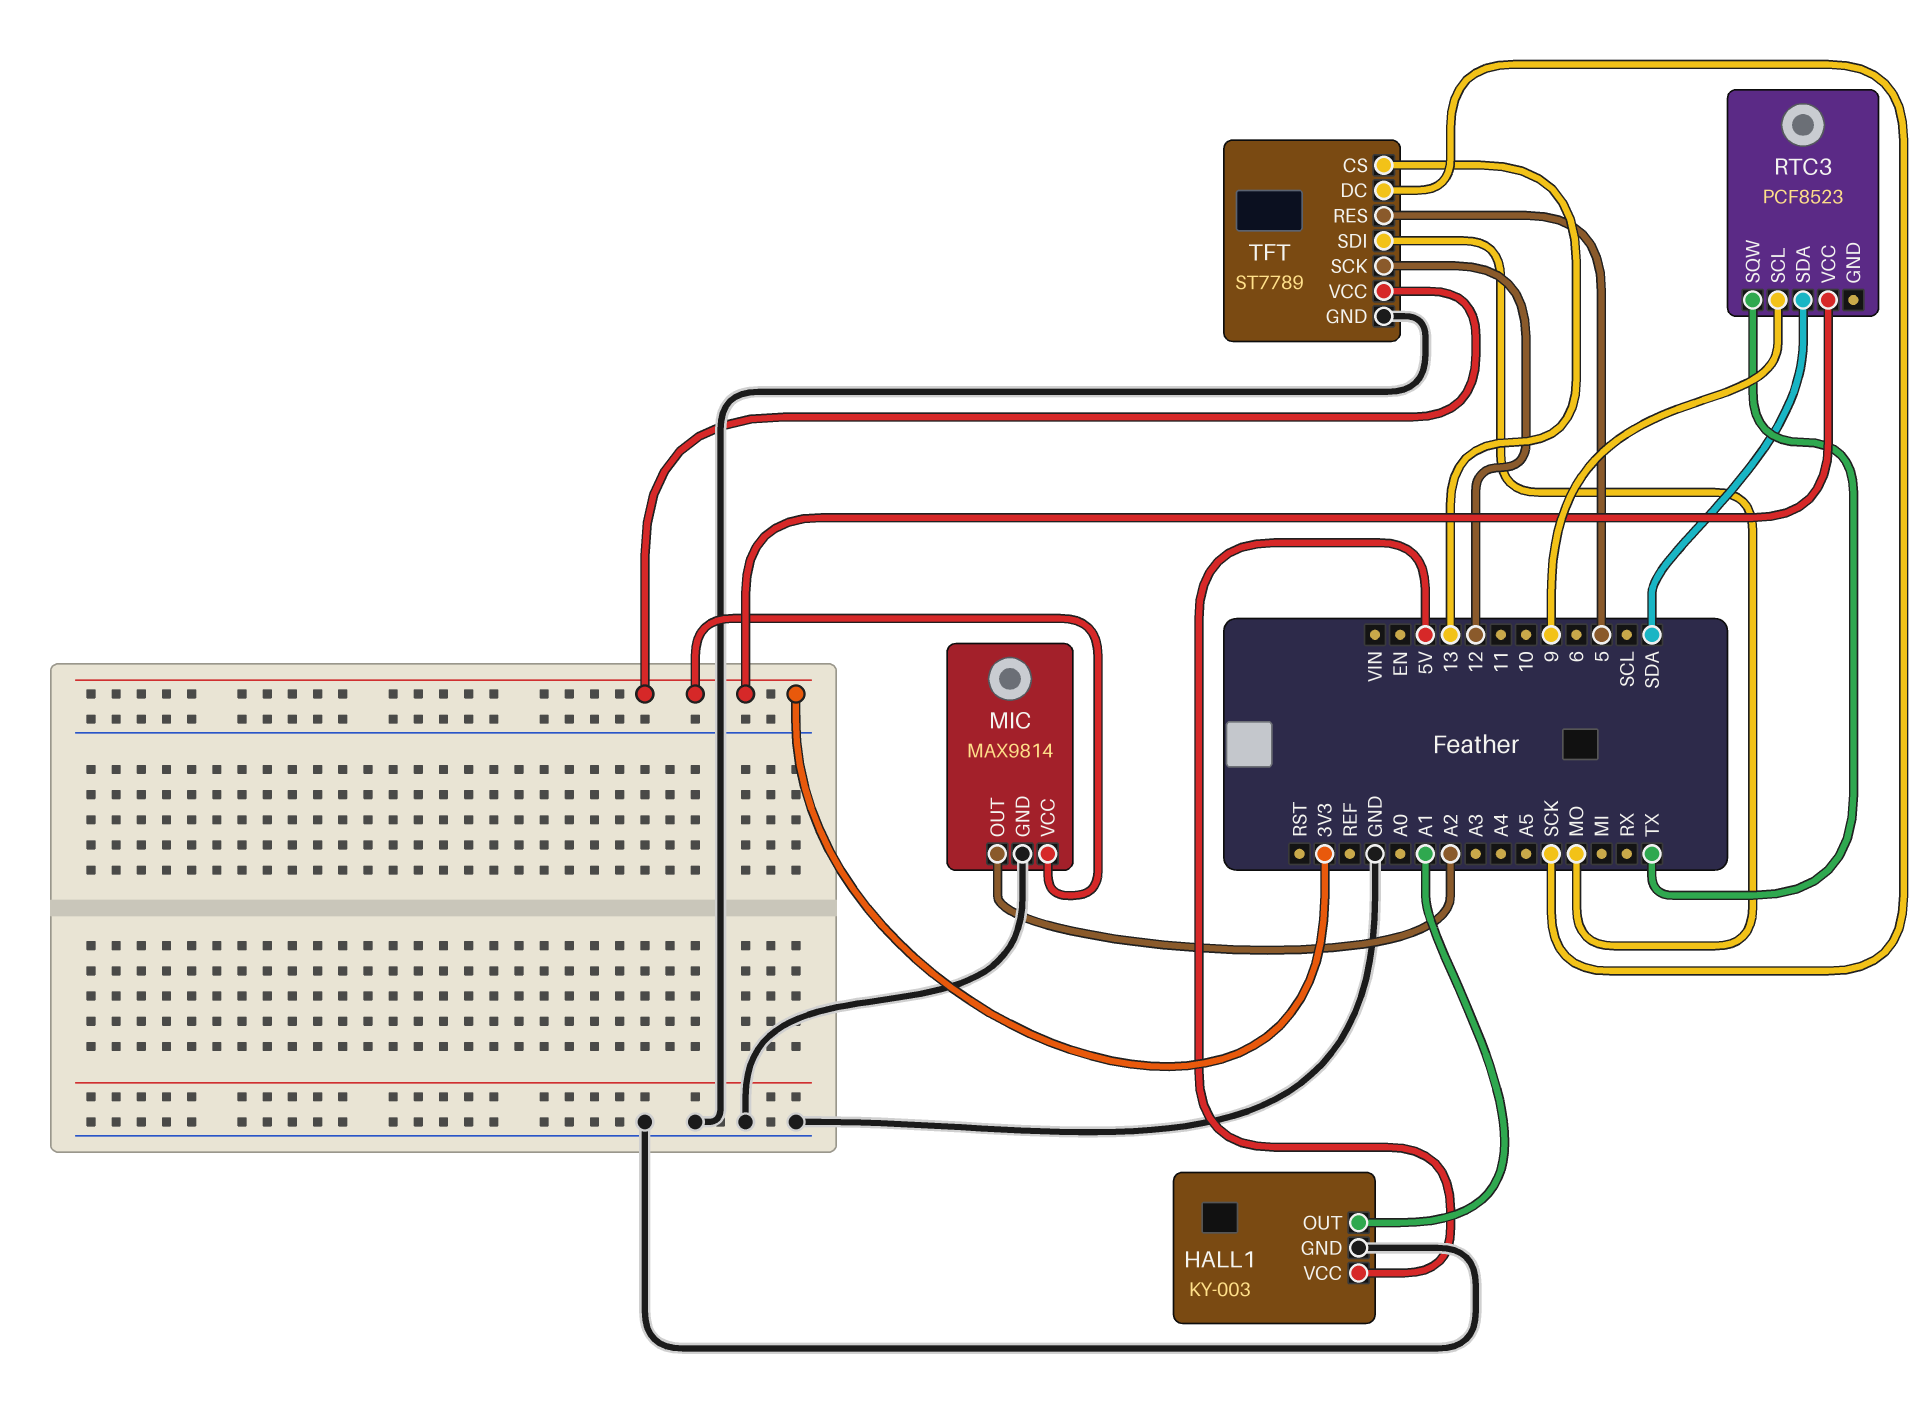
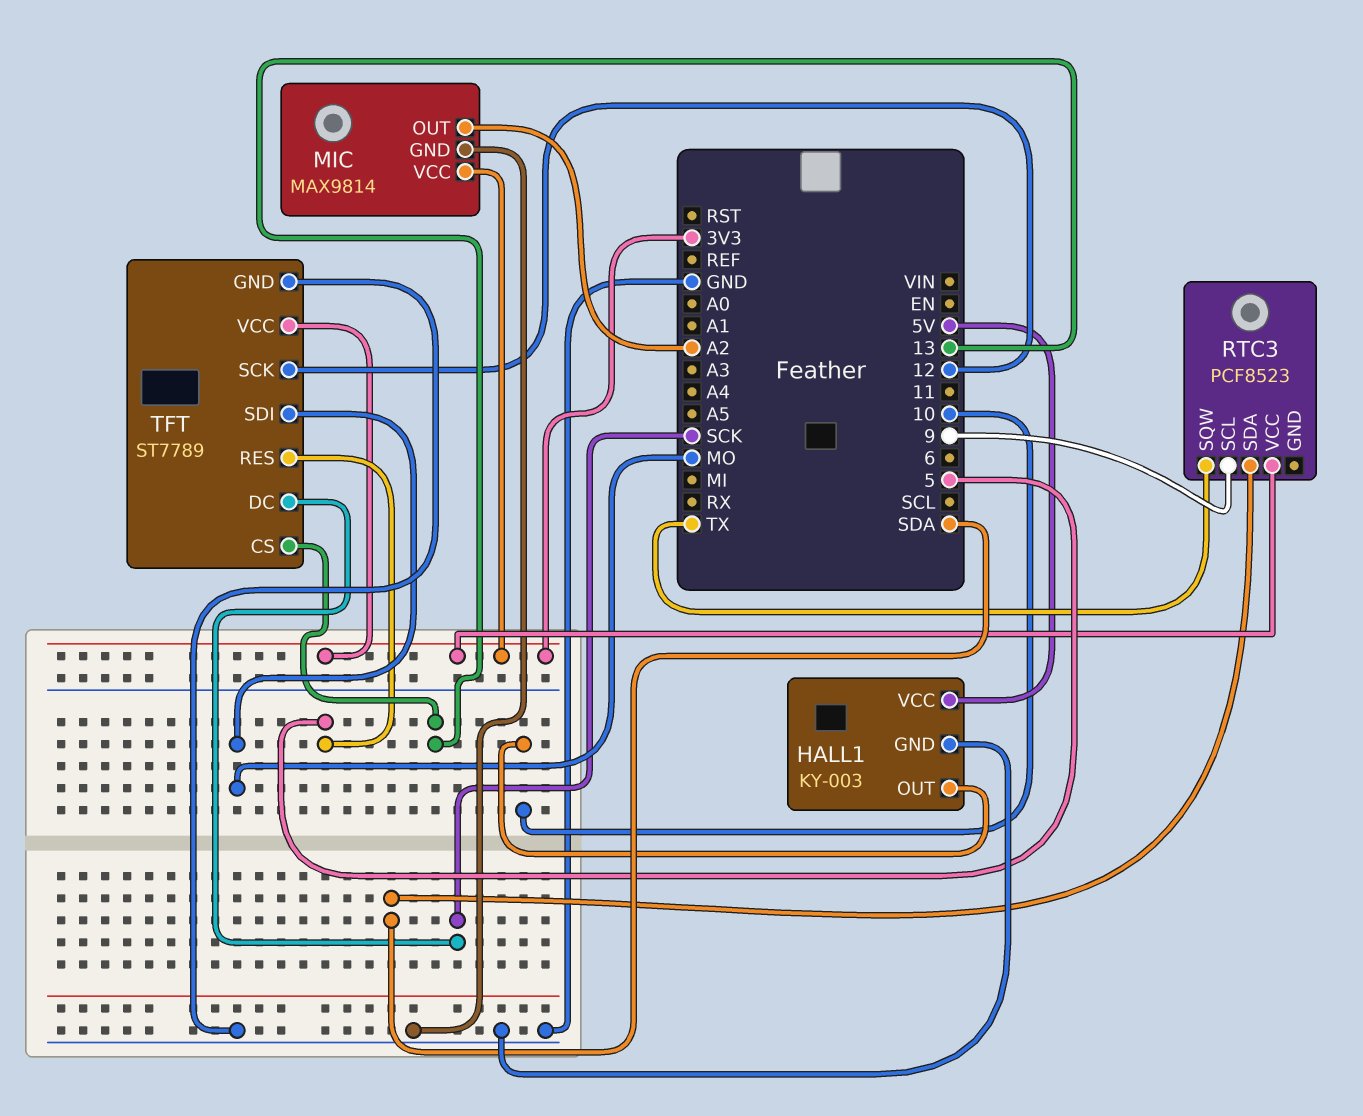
HALL1 pin OUT: A1 -> 10

